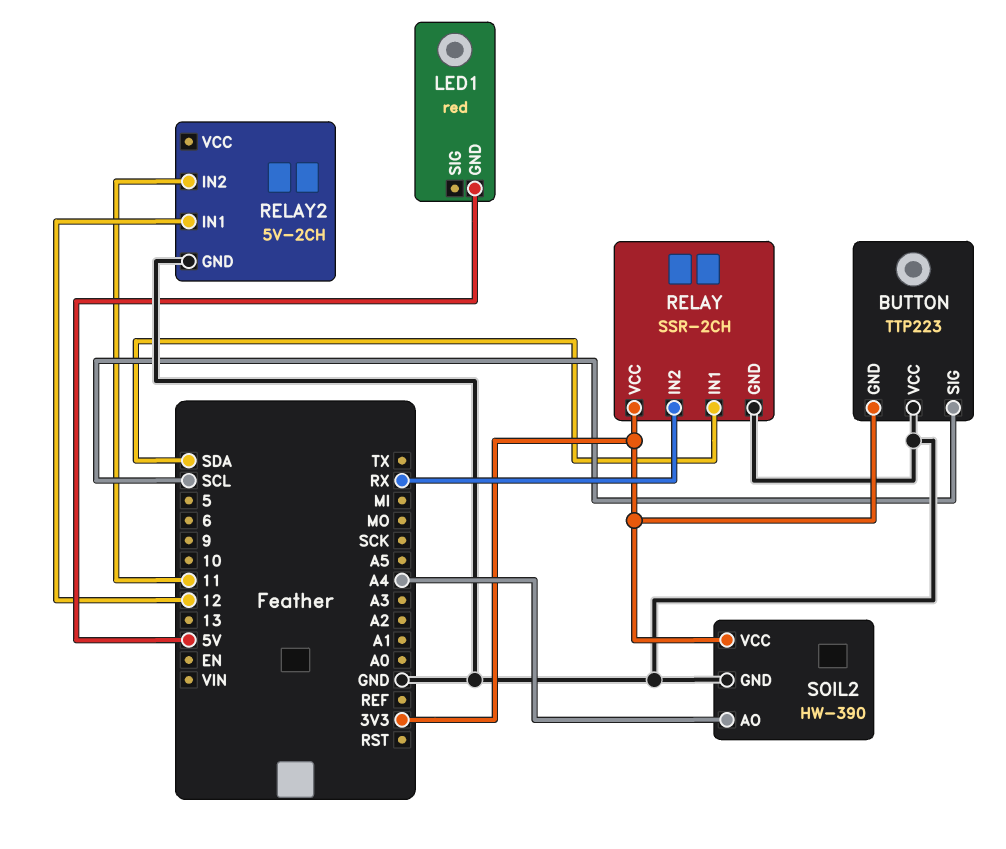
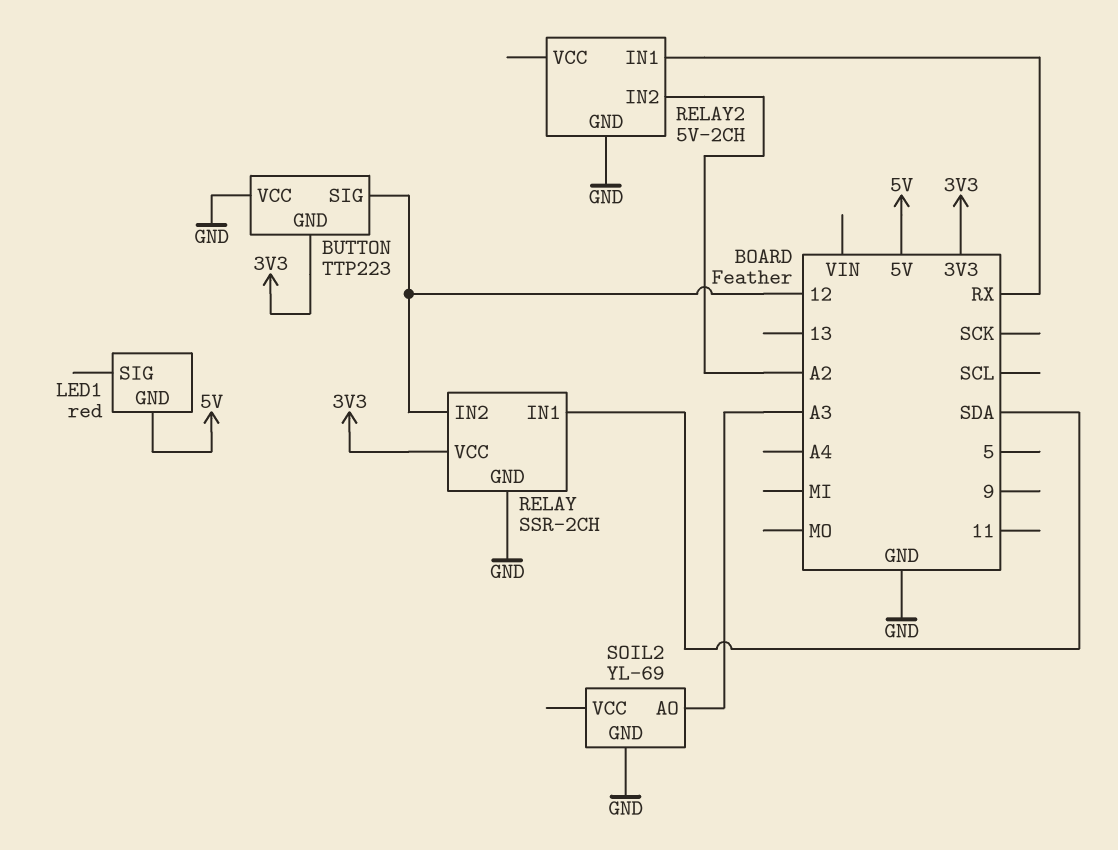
BUTTON pin SIG: SCL -> 12
RELAY pin IN2: RX -> 12
RELAY2 pin IN1: 12 -> RX
RELAY2 pin IN2: 11 -> A2
SOIL2: HW-390 -> YL-69
SOIL2 pin AO: A4 -> A3
SOIL2 pin VCC: 3V3 -> none

